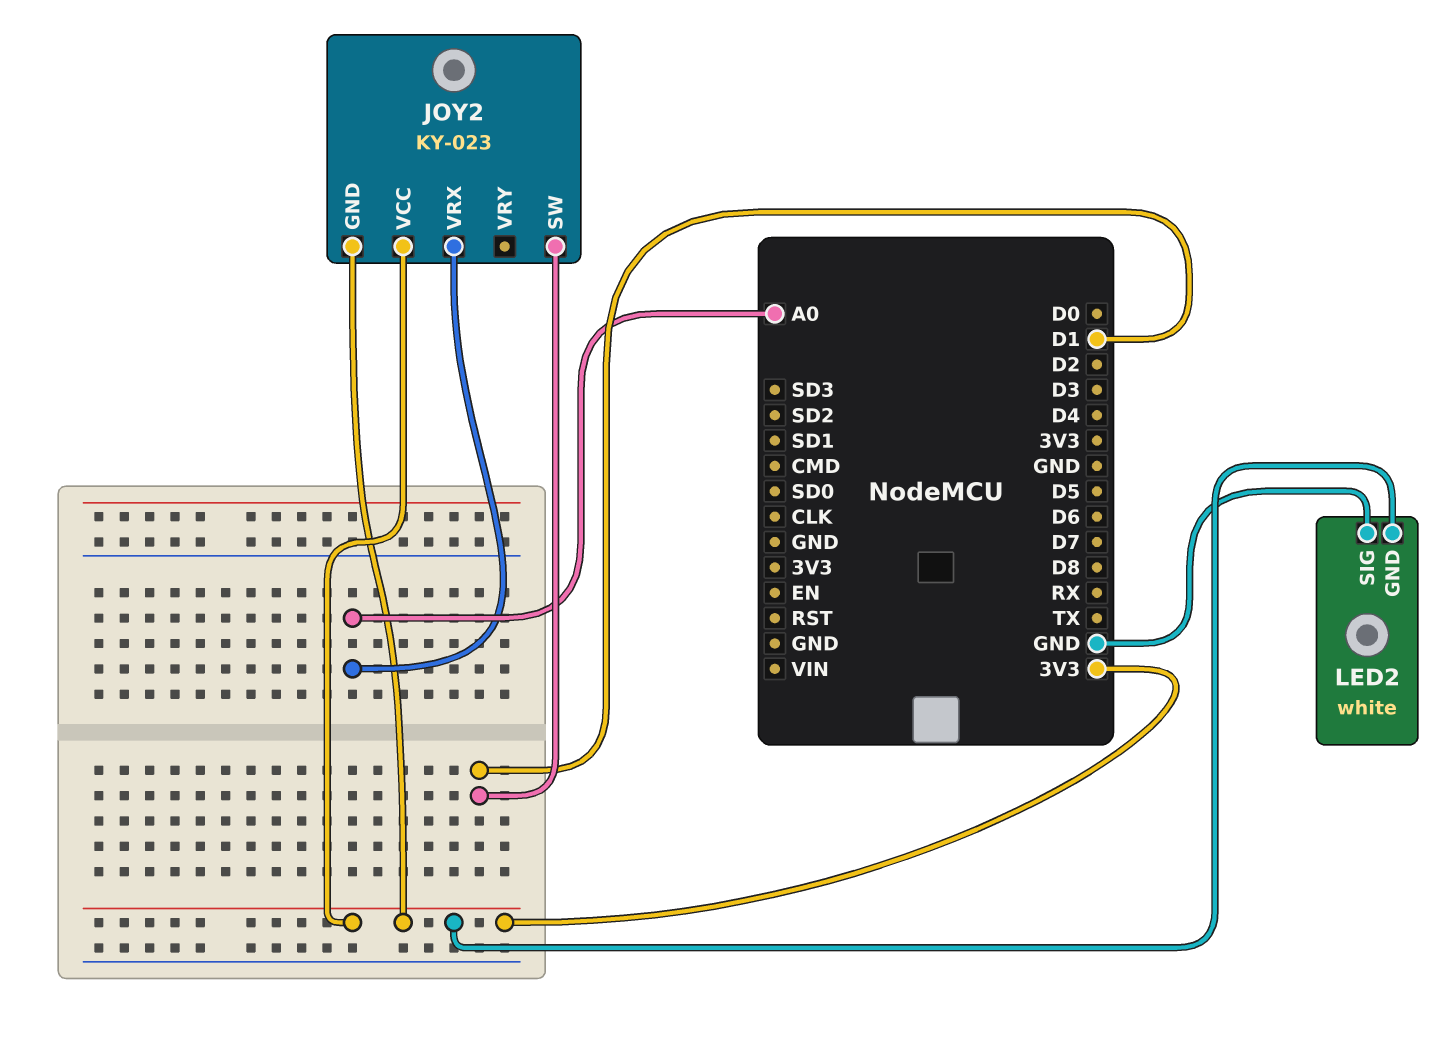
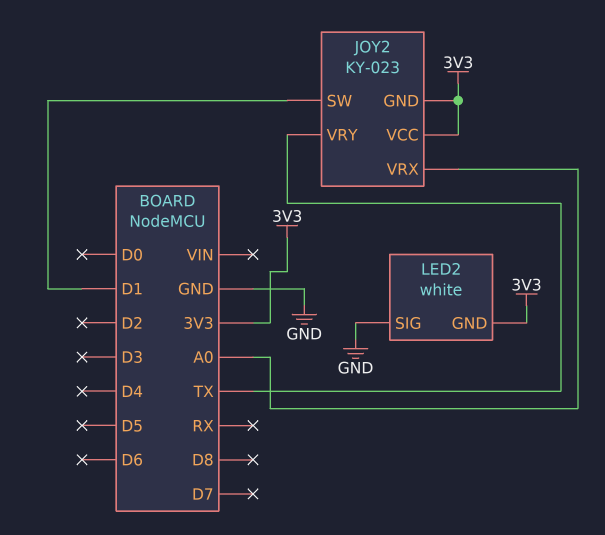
JOY2 pin VRY: none -> TX

